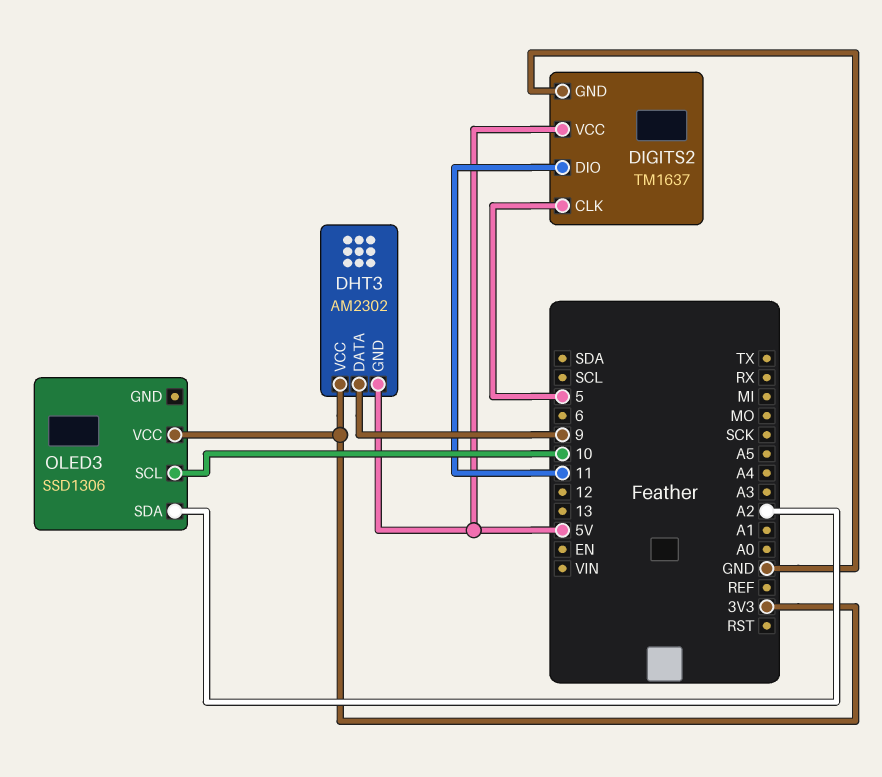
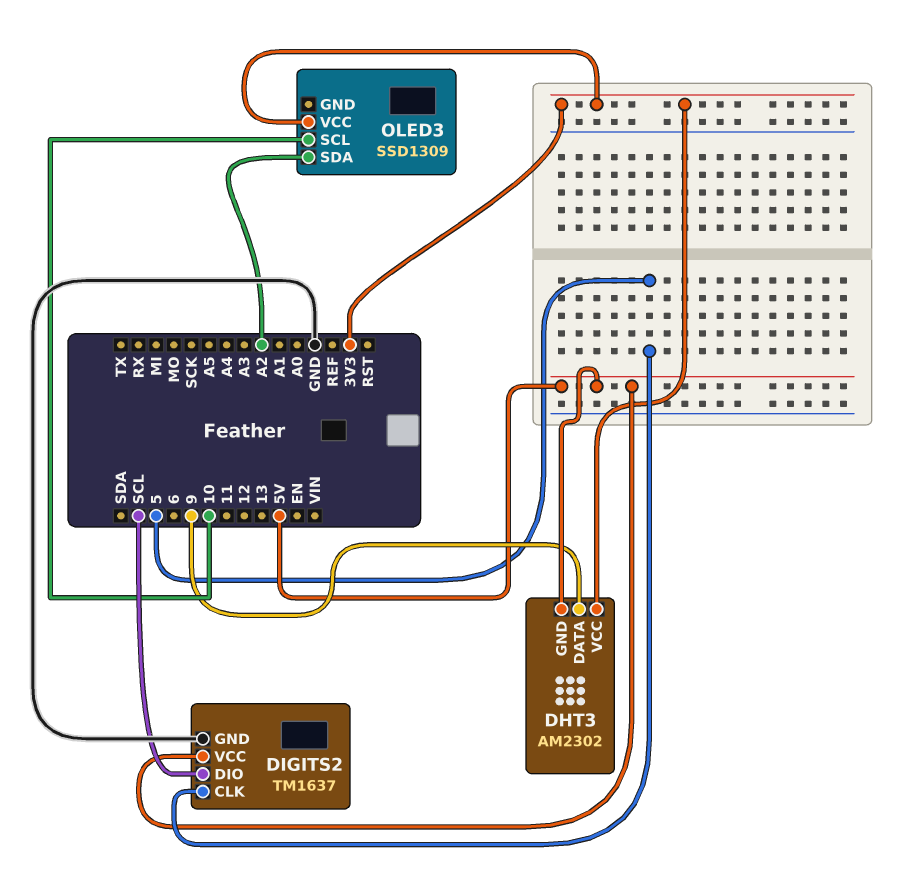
DIGITS2 pin DIO: 11 -> SCL
OLED3: SSD1306 -> SSD1309

